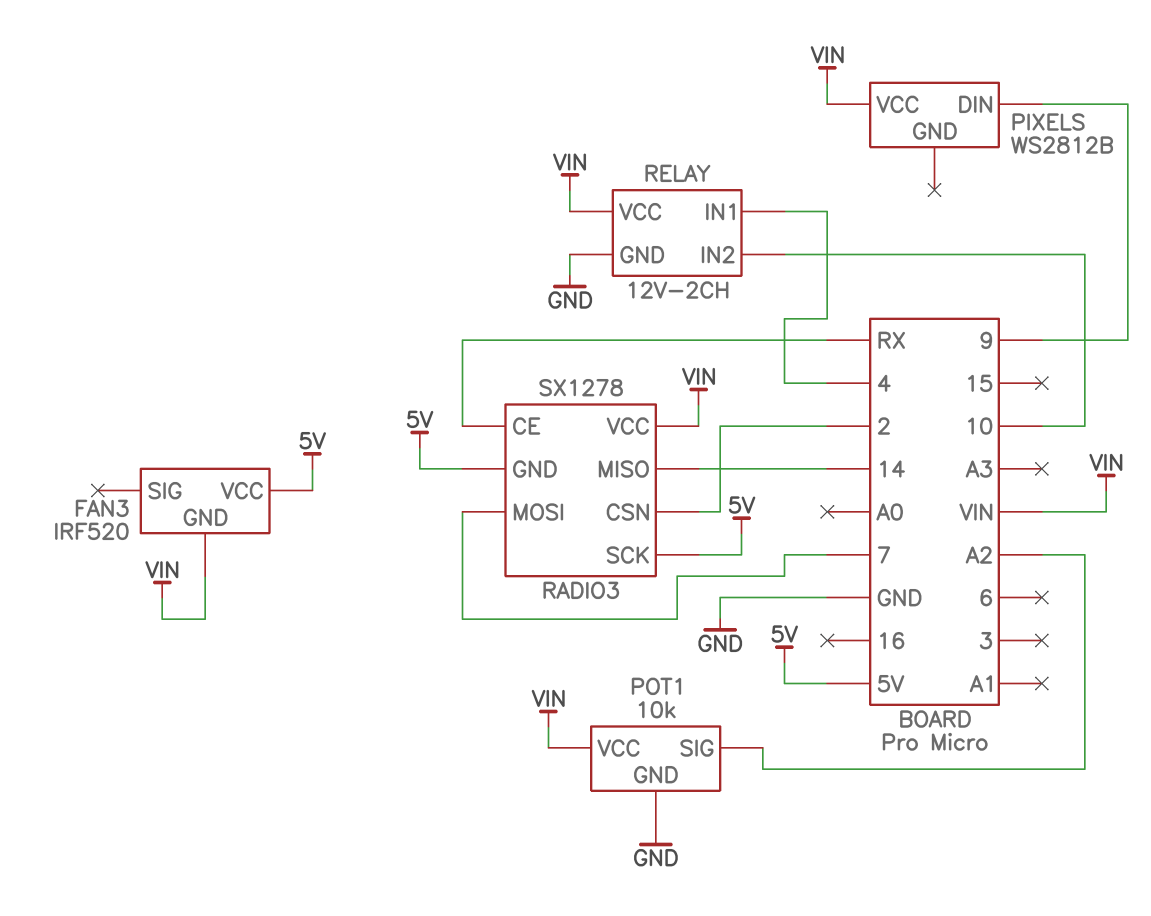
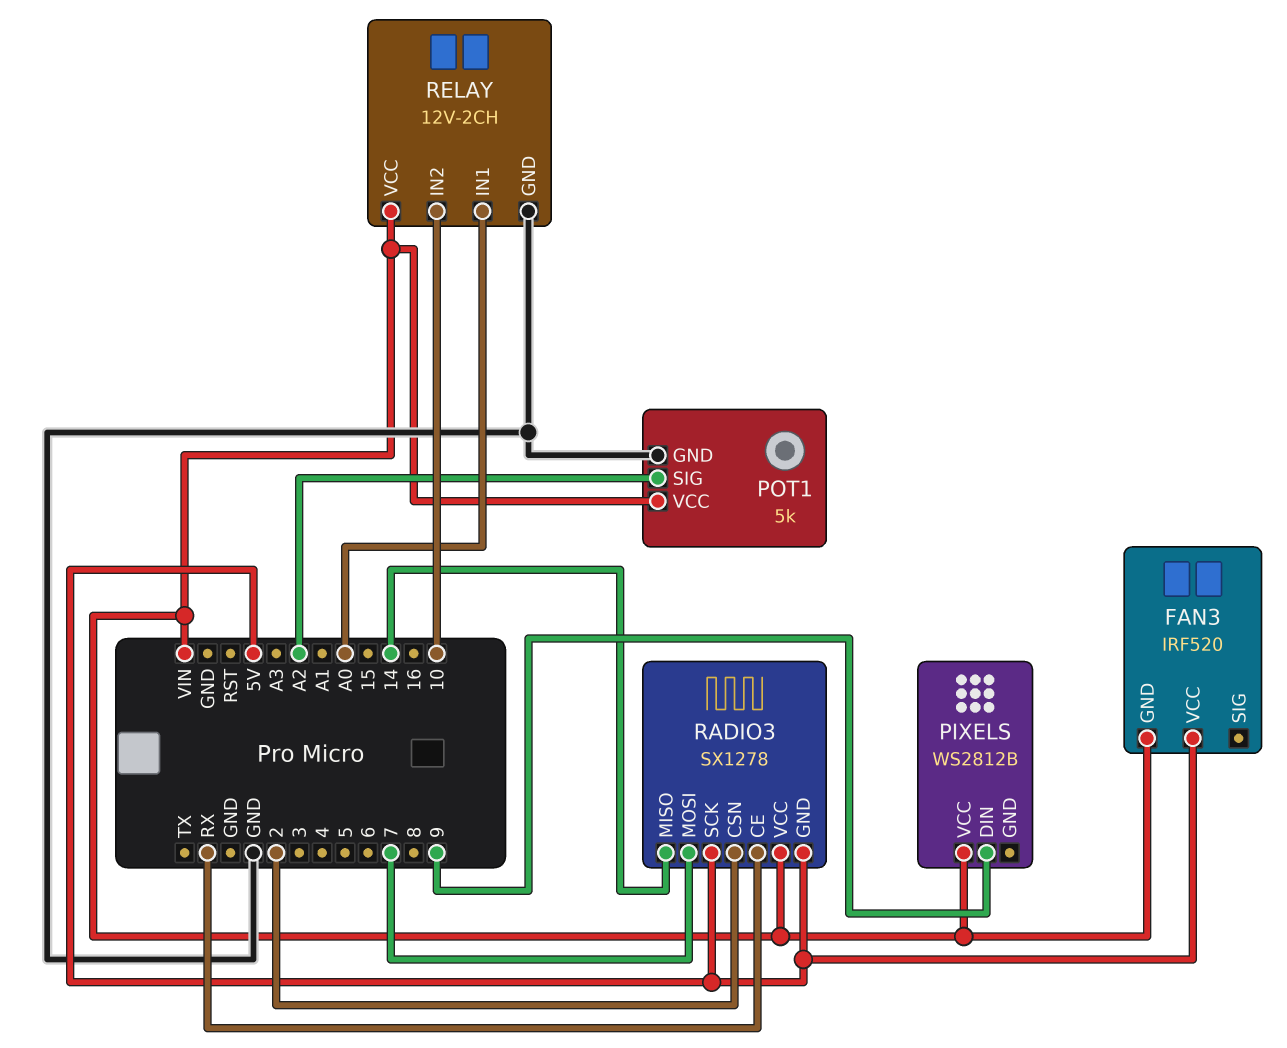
POT1: 10k -> 5k
RELAY pin IN1: 4 -> A0

